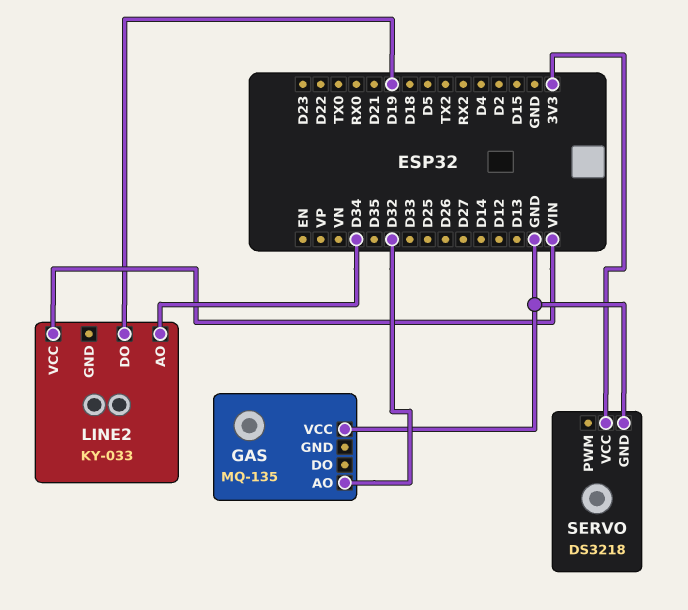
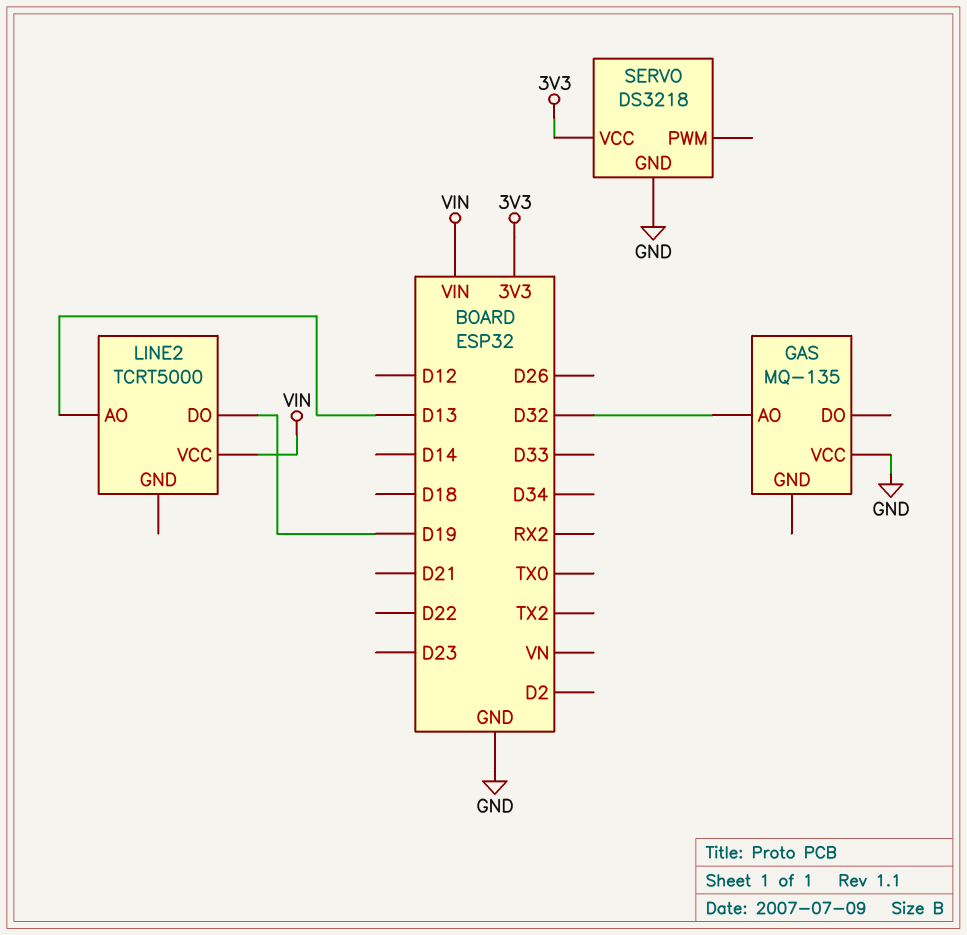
LINE2: KY-033 -> TCRT5000
LINE2 pin AO: D34 -> D13

